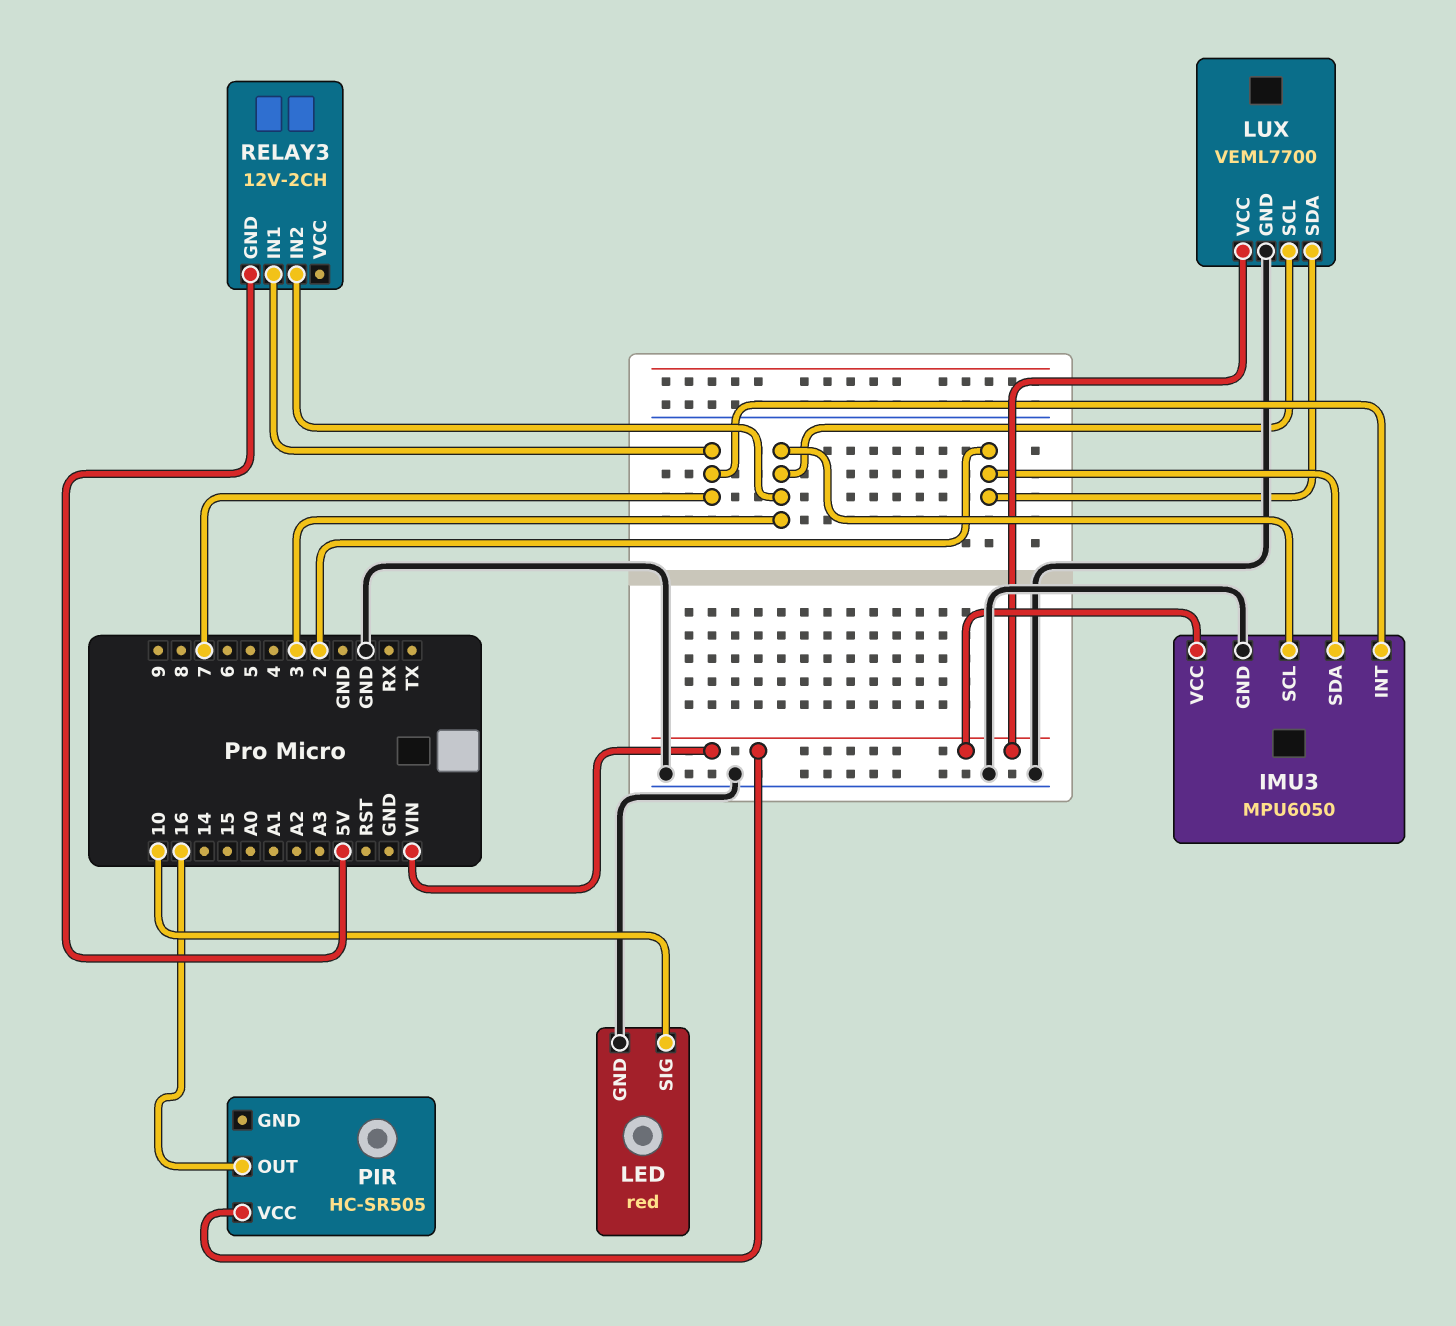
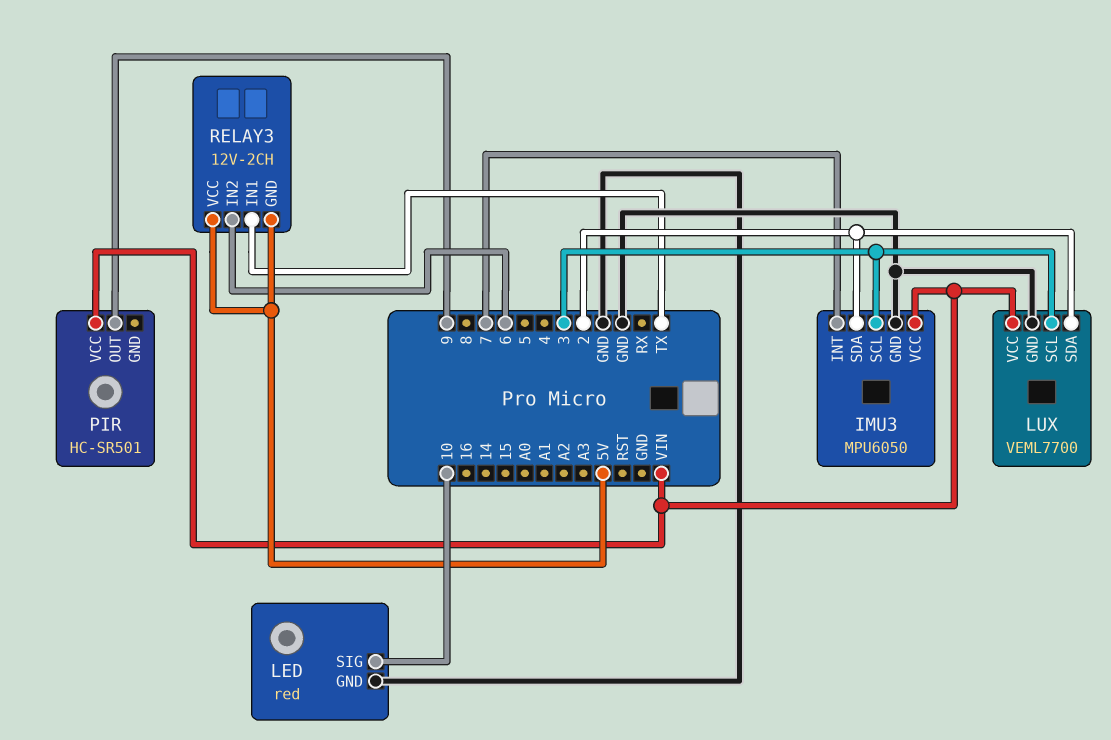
PIR: HC-SR505 -> HC-SR501
PIR pin OUT: 16 -> 9
RELAY3 pin IN1: 7 -> TX
RELAY3 pin IN2: 3 -> 6
RELAY3 pin VCC: none -> 5V

